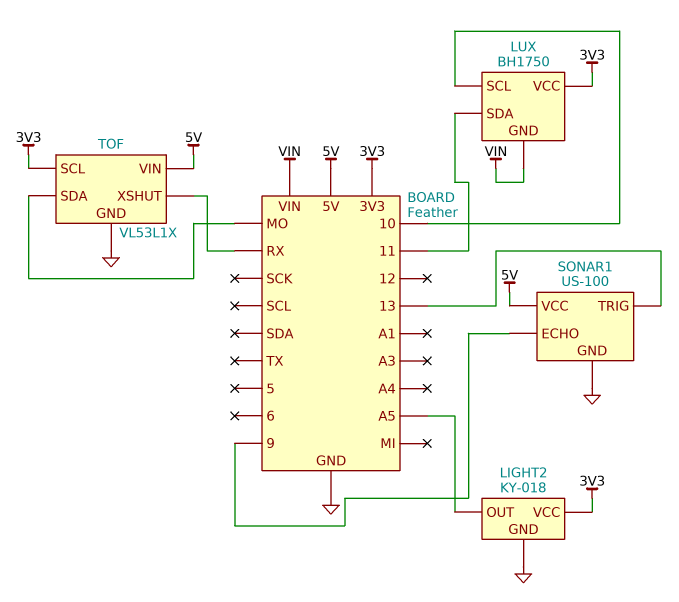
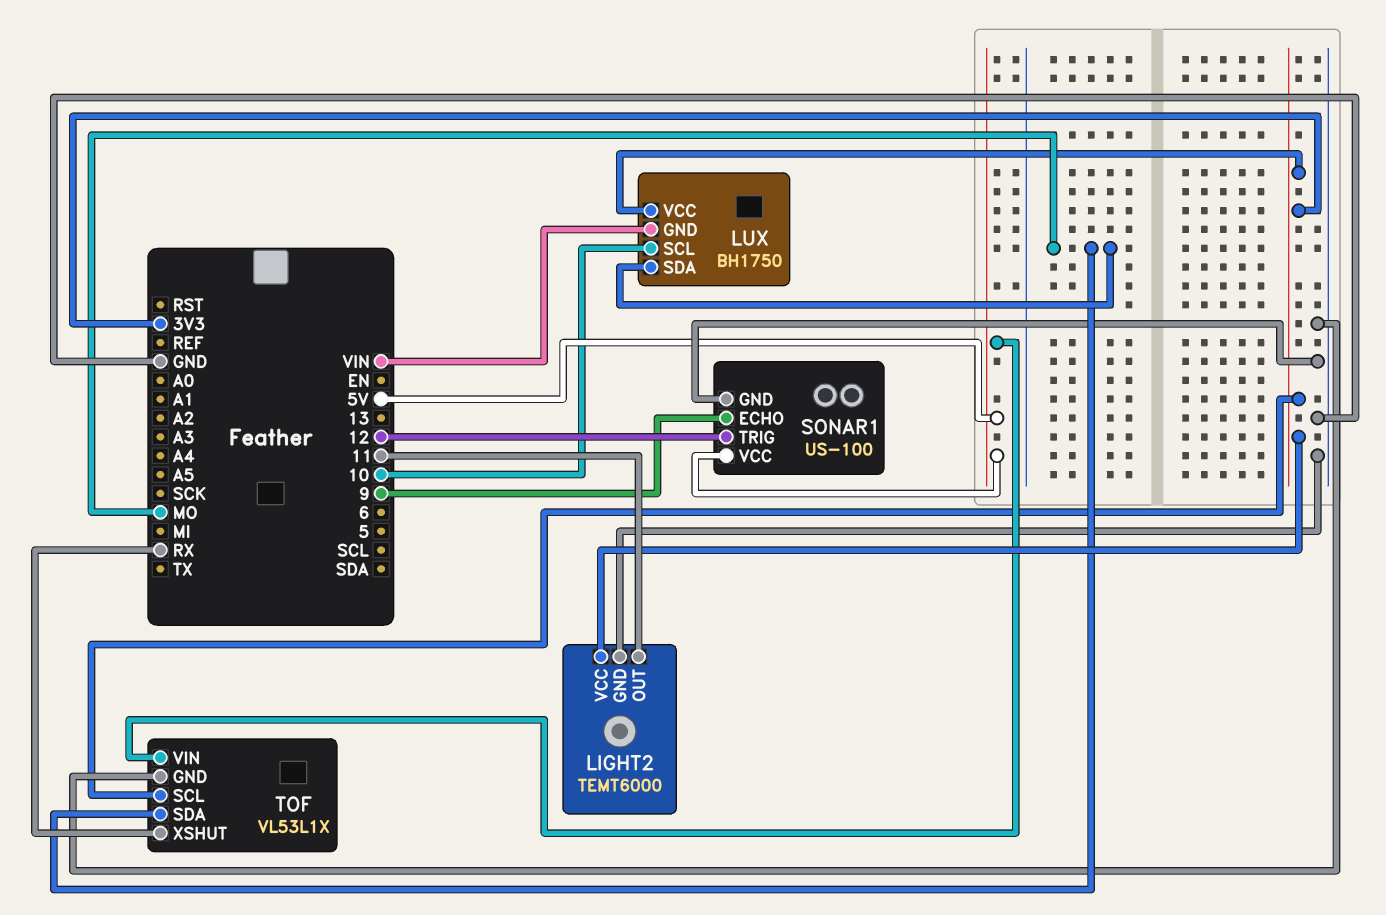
LIGHT2: KY-018 -> TEMT6000
LIGHT2 pin OUT: A5 -> 11
LUX pin SDA: 11 -> MO
SONAR1 pin TRIG: 13 -> 12

